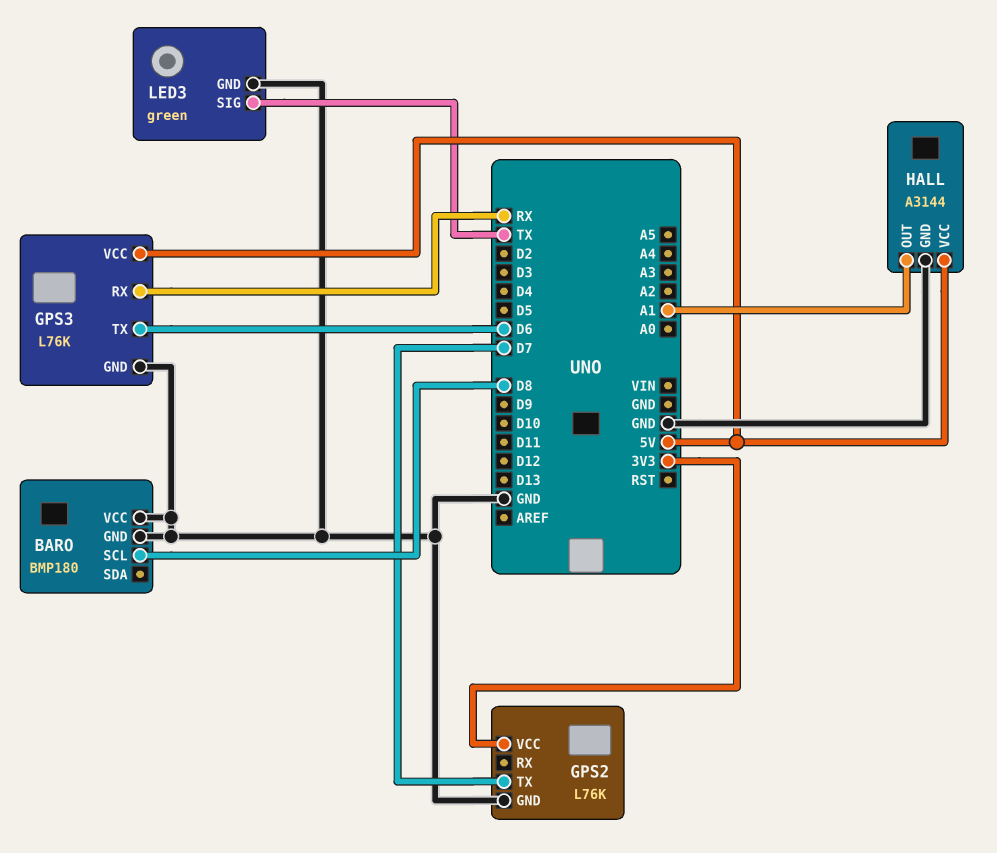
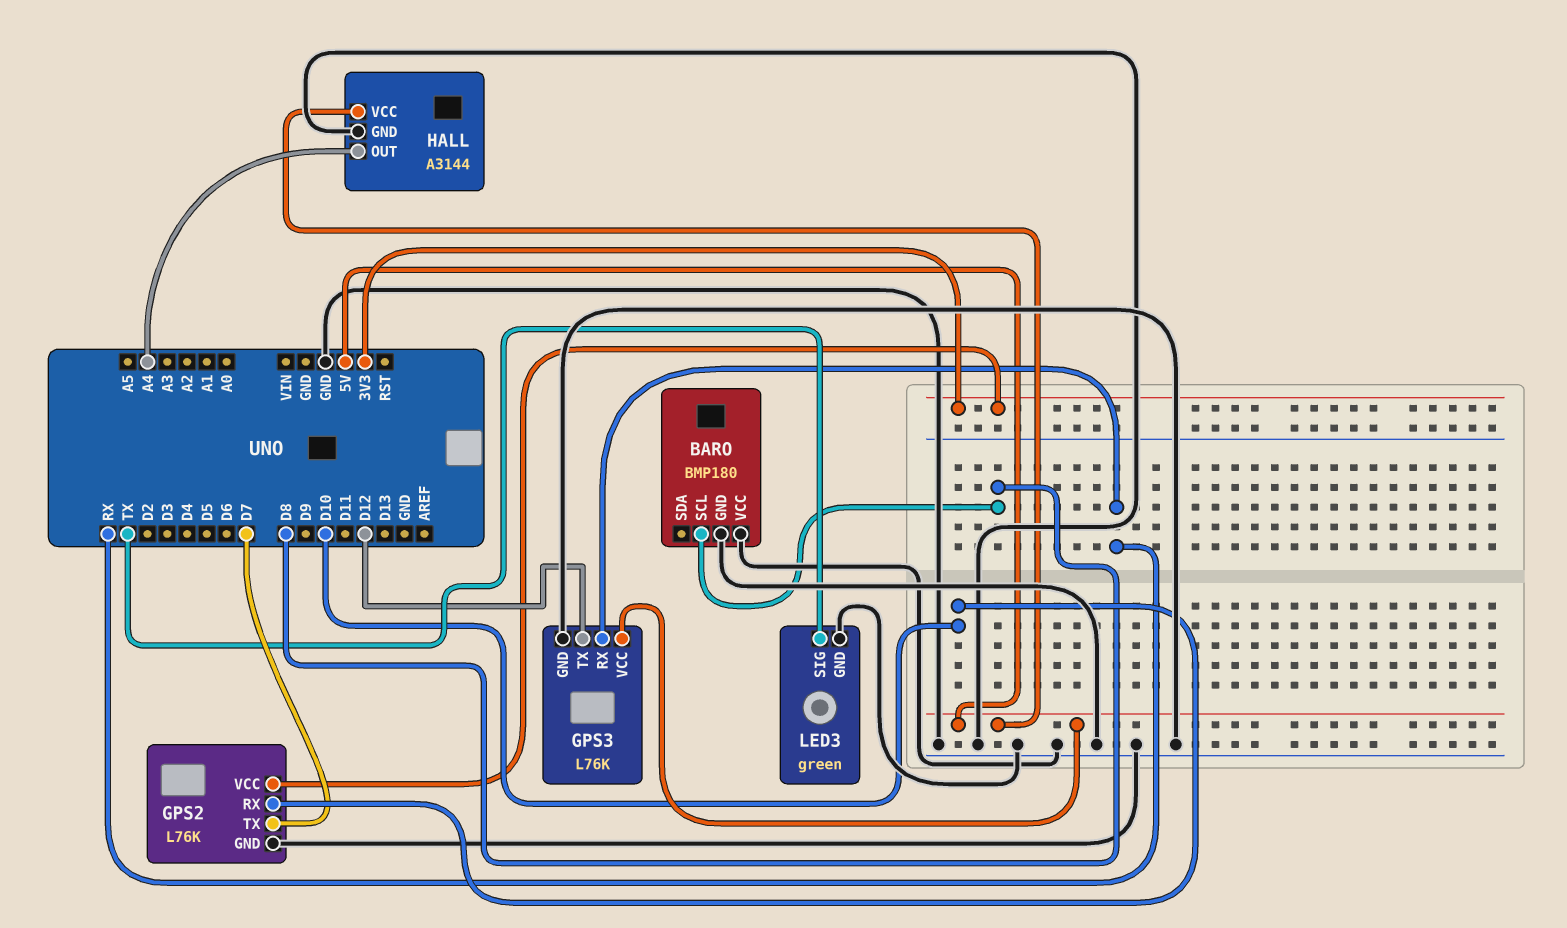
GPS2 pin RX: none -> D10
GPS3 pin TX: D6 -> D12
HALL pin OUT: A1 -> A4

